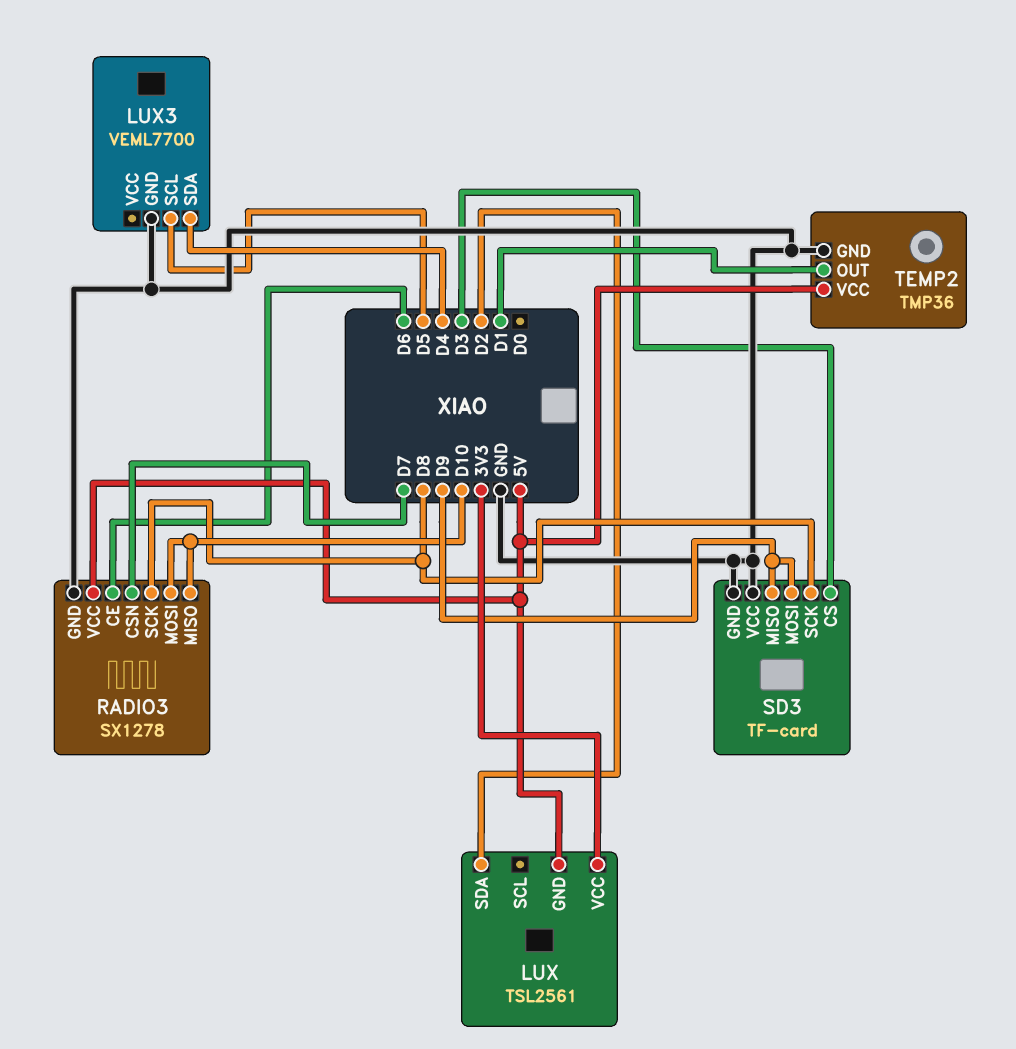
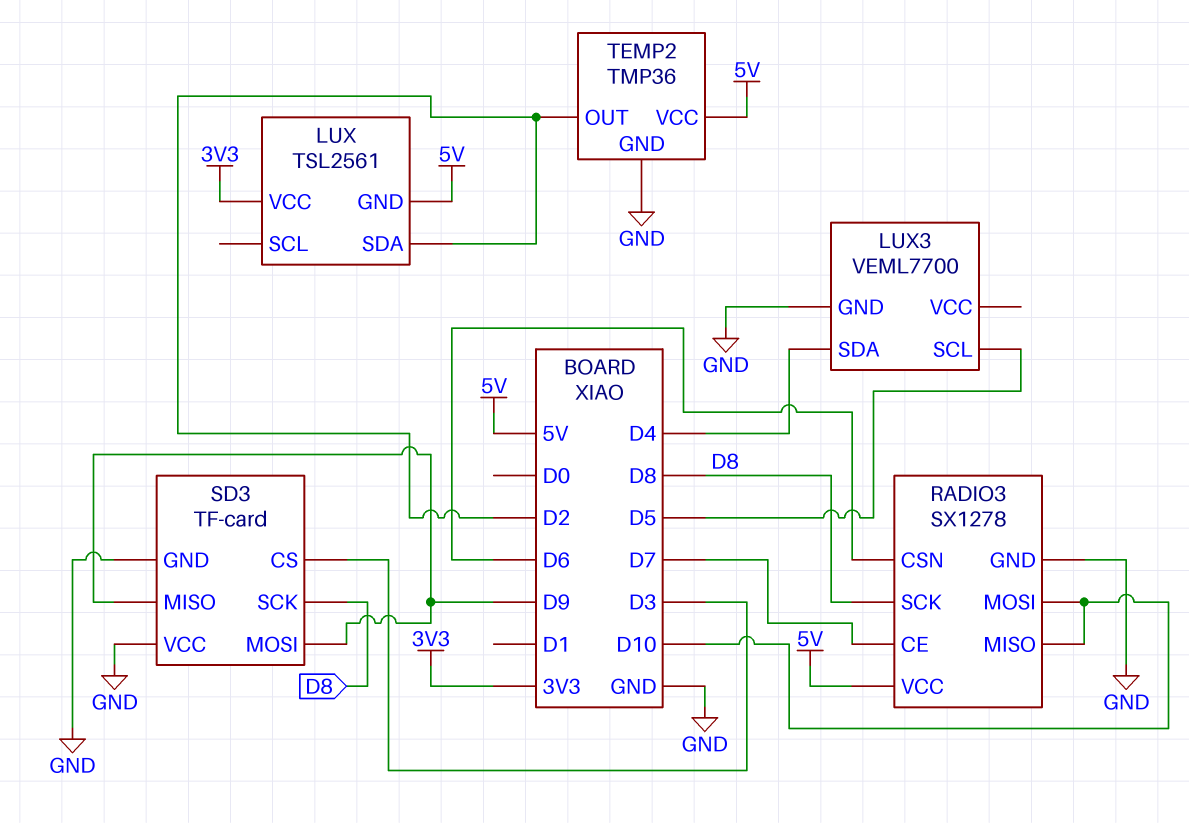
RADIO3 pin CE: D6 -> D7
RADIO3 pin CSN: D7 -> D6
TEMP2 pin OUT: D1 -> D2

